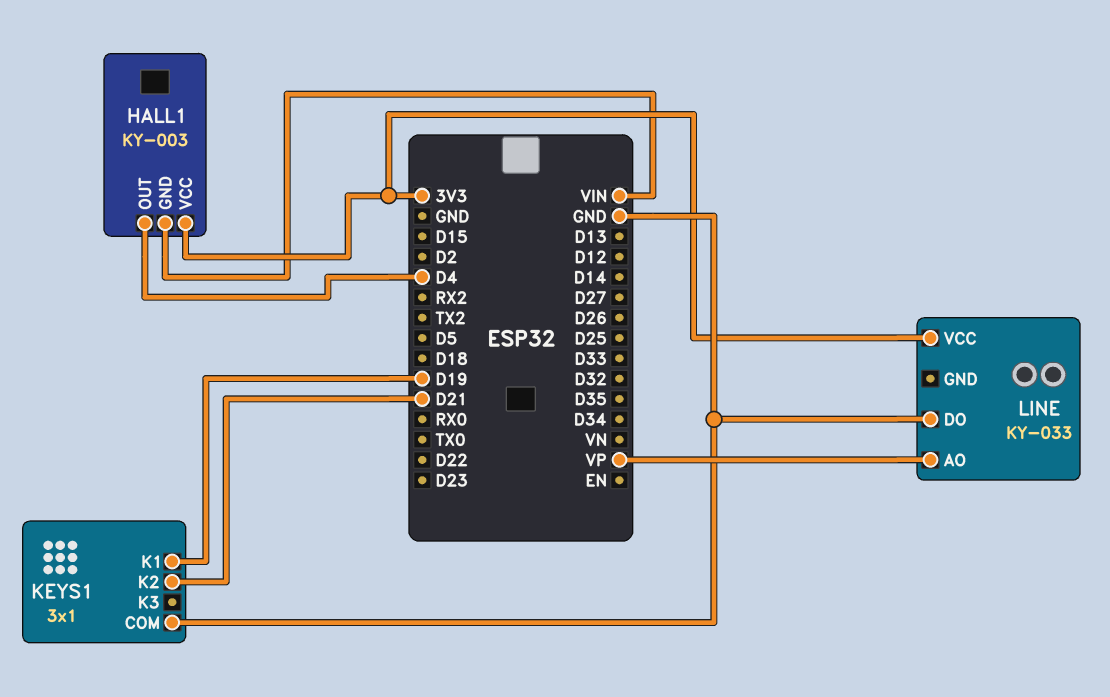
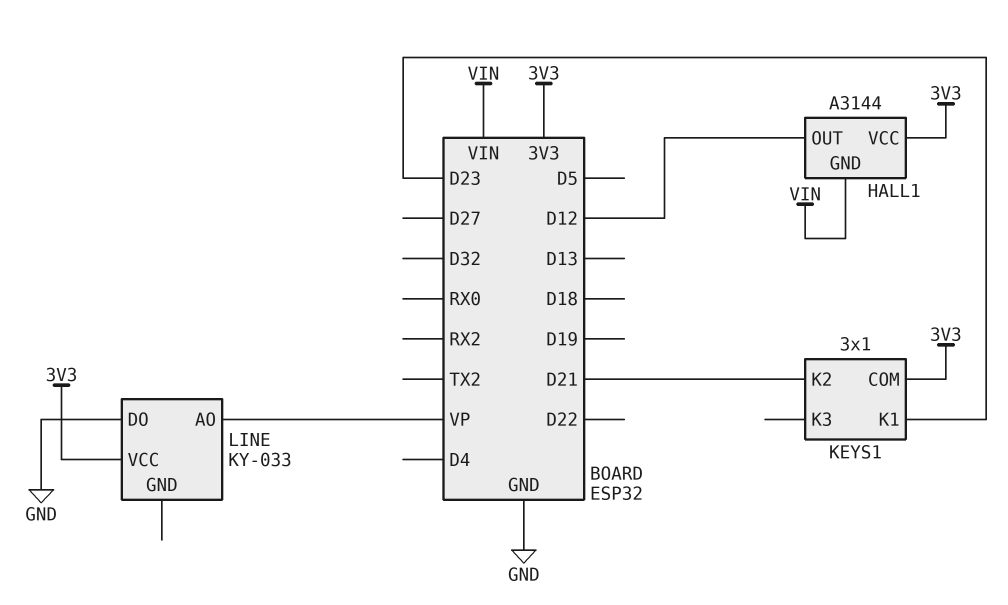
HALL1: KY-003 -> A3144
HALL1 pin OUT: D4 -> D12
KEYS1 pin COM: GND -> 3V3
KEYS1 pin K1: D19 -> D23

